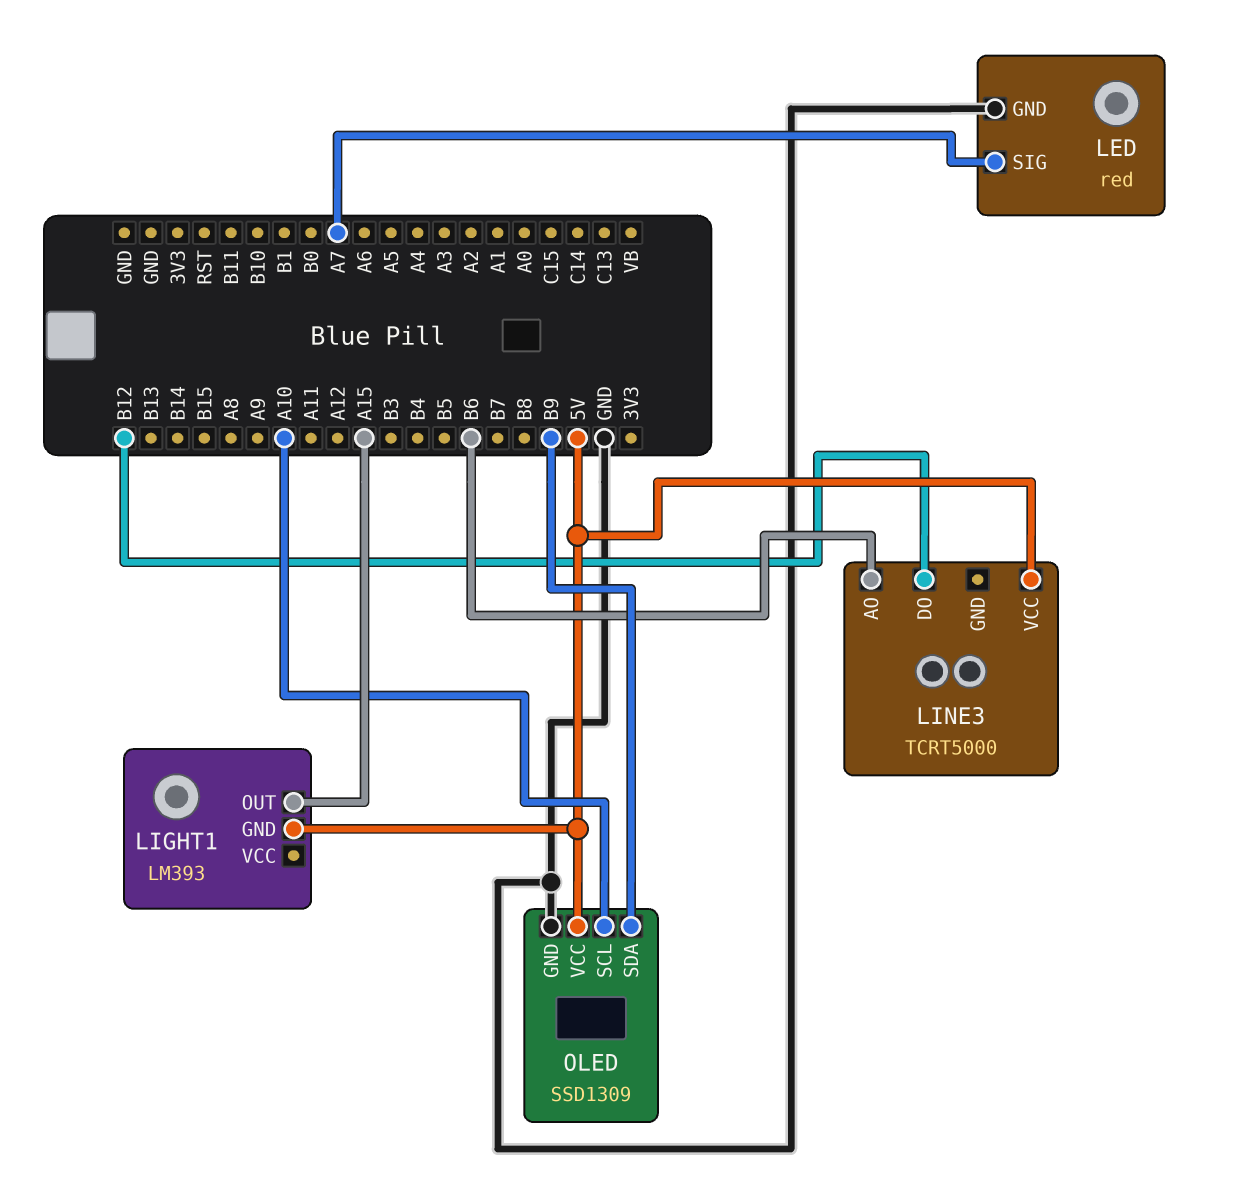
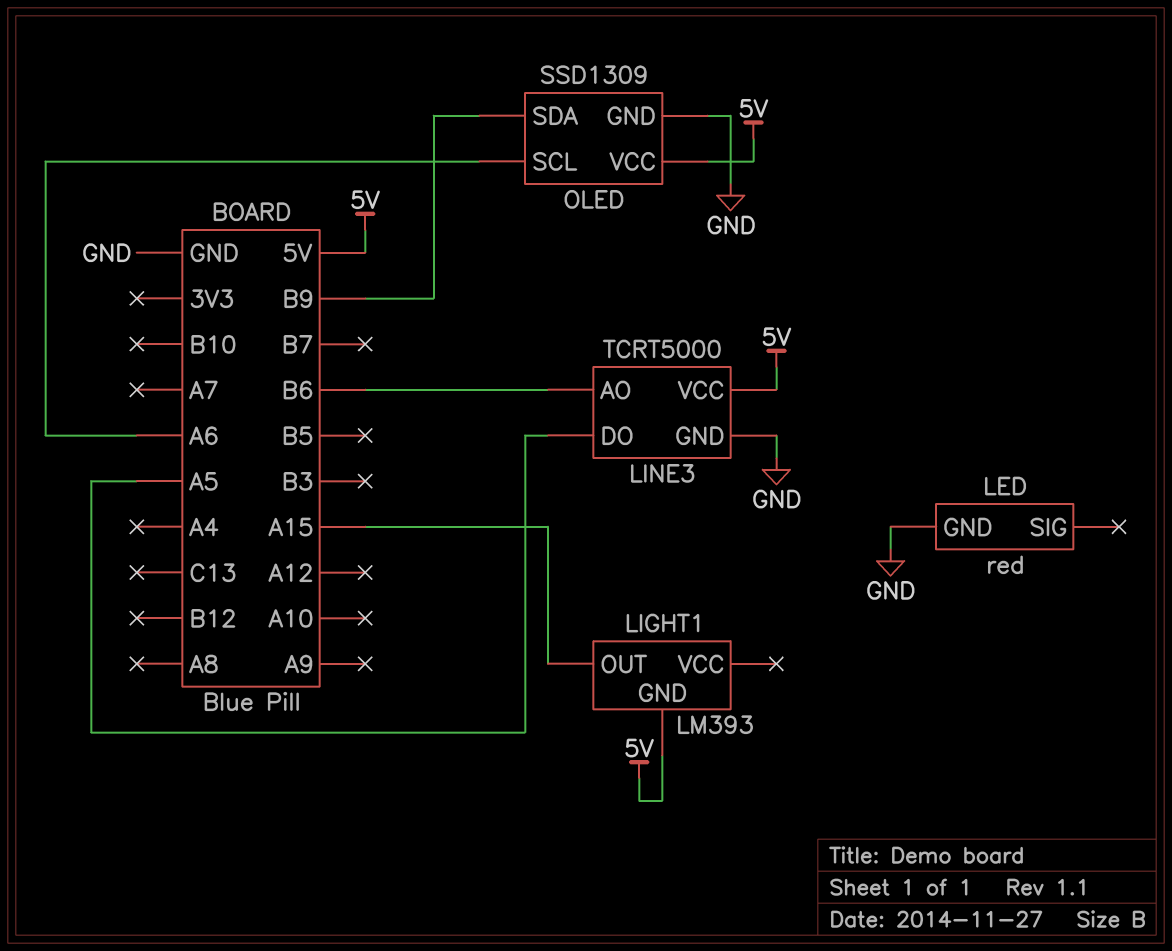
LED pin SIG: A7 -> none
LINE3 pin DO: B12 -> A5
LINE3 pin GND: none -> GND
OLED pin SCL: A10 -> A6

